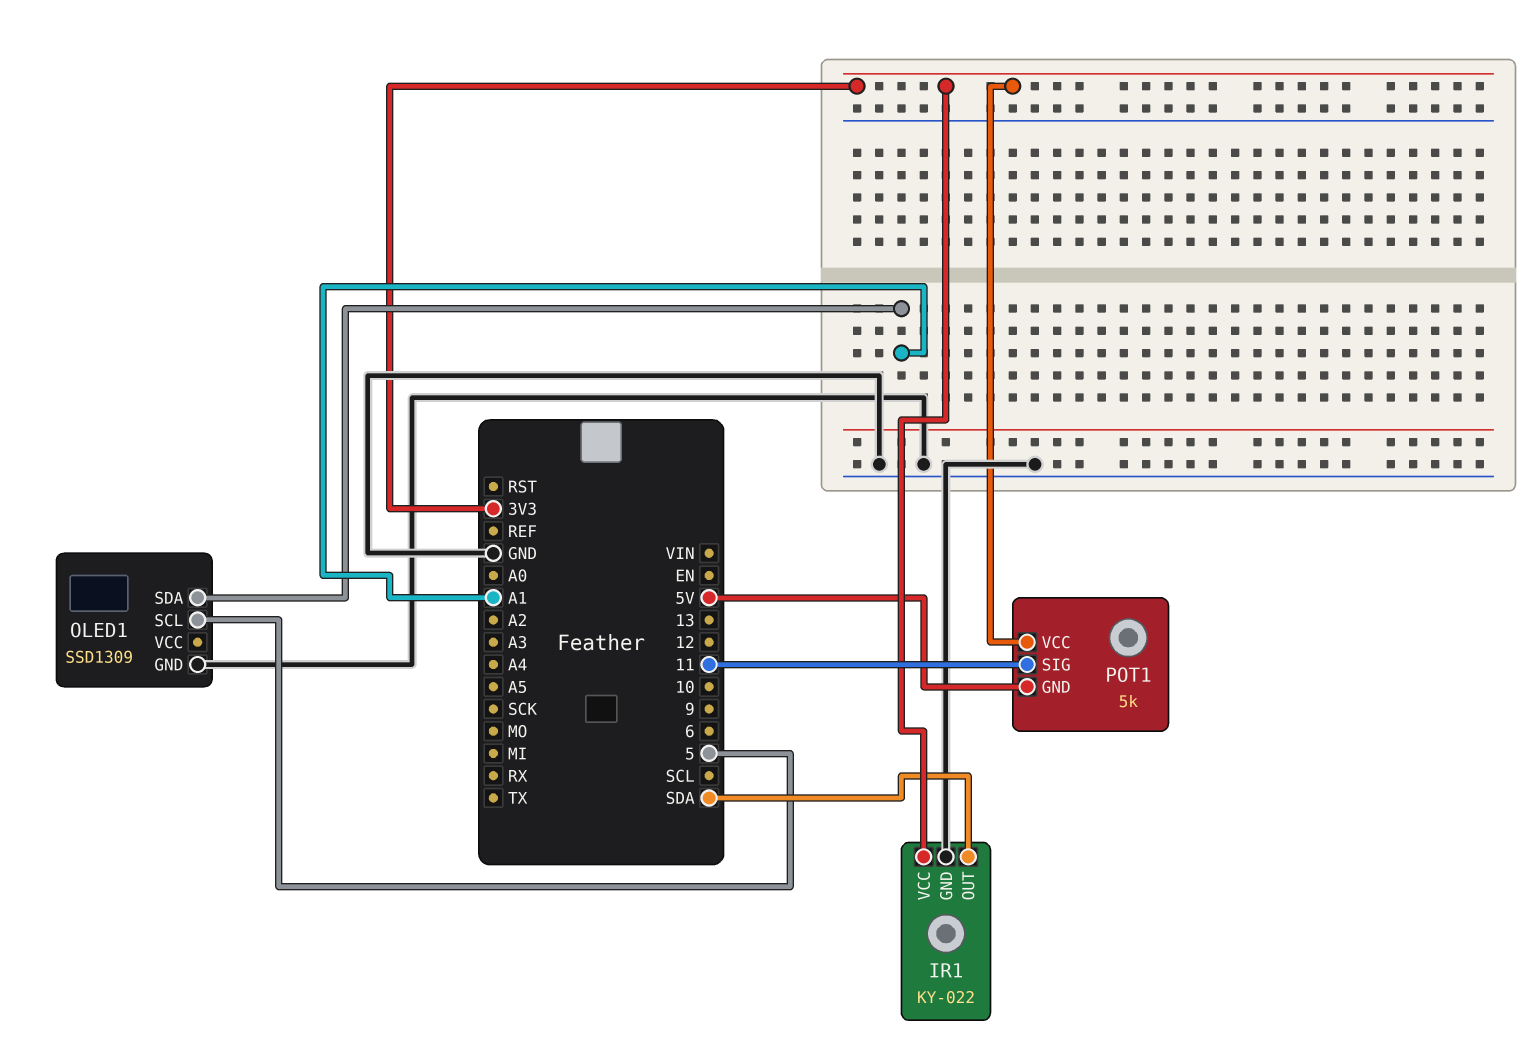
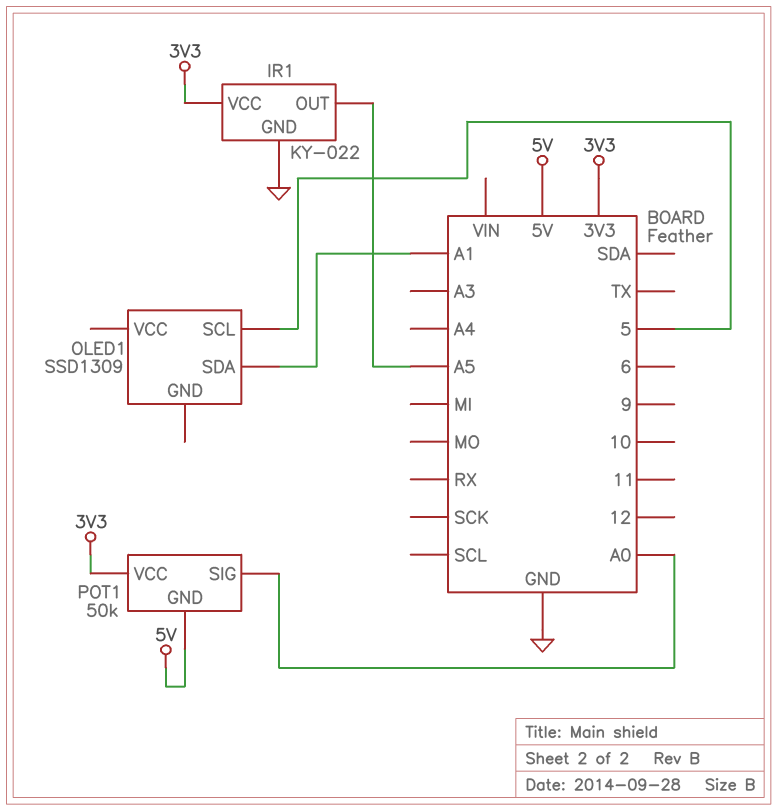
IR1 pin OUT: SDA -> A5
OLED1 pin GND: GND -> none
POT1: 5k -> 50k
POT1 pin SIG: 11 -> A0

